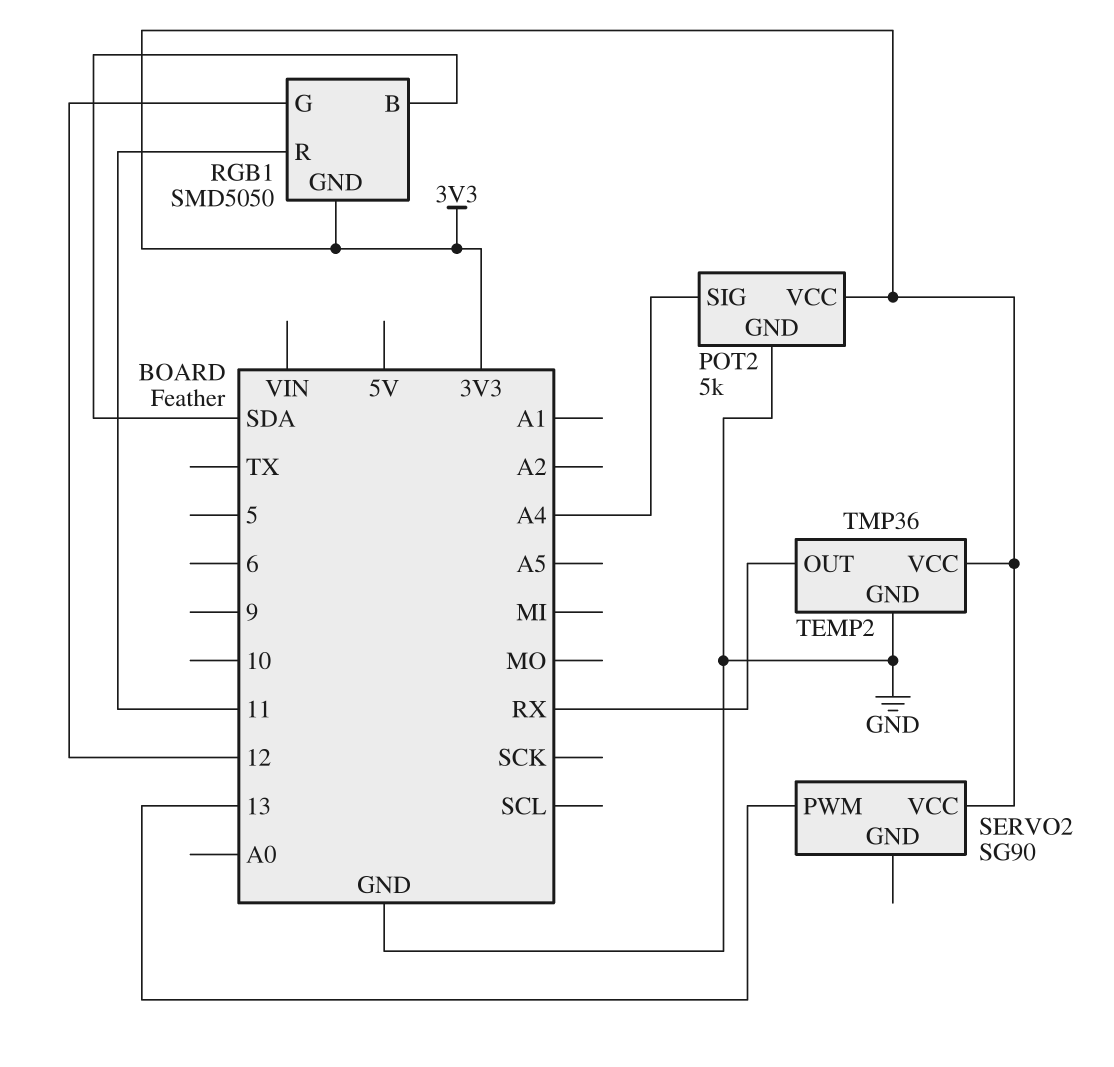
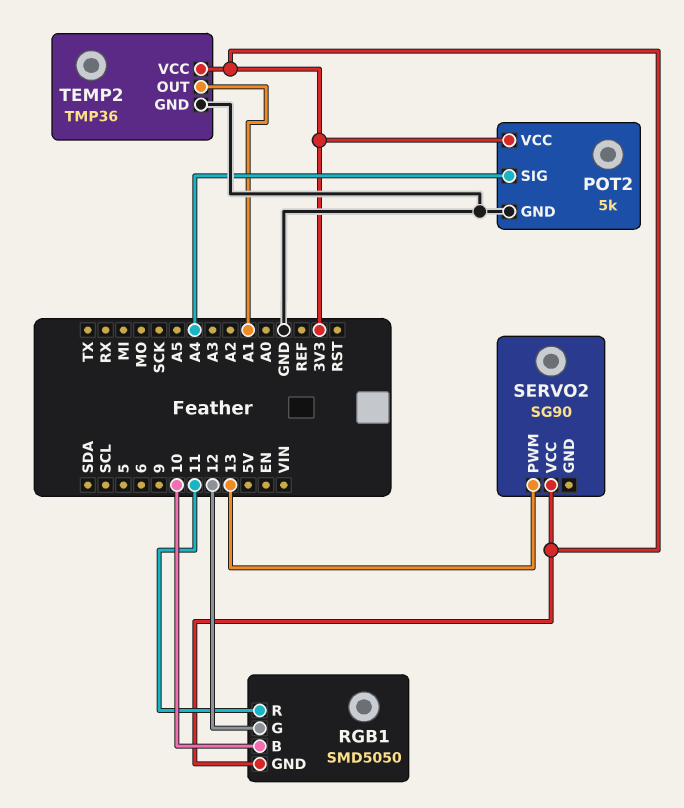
RGB1 pin B: SDA -> 10
TEMP2 pin OUT: RX -> A1

